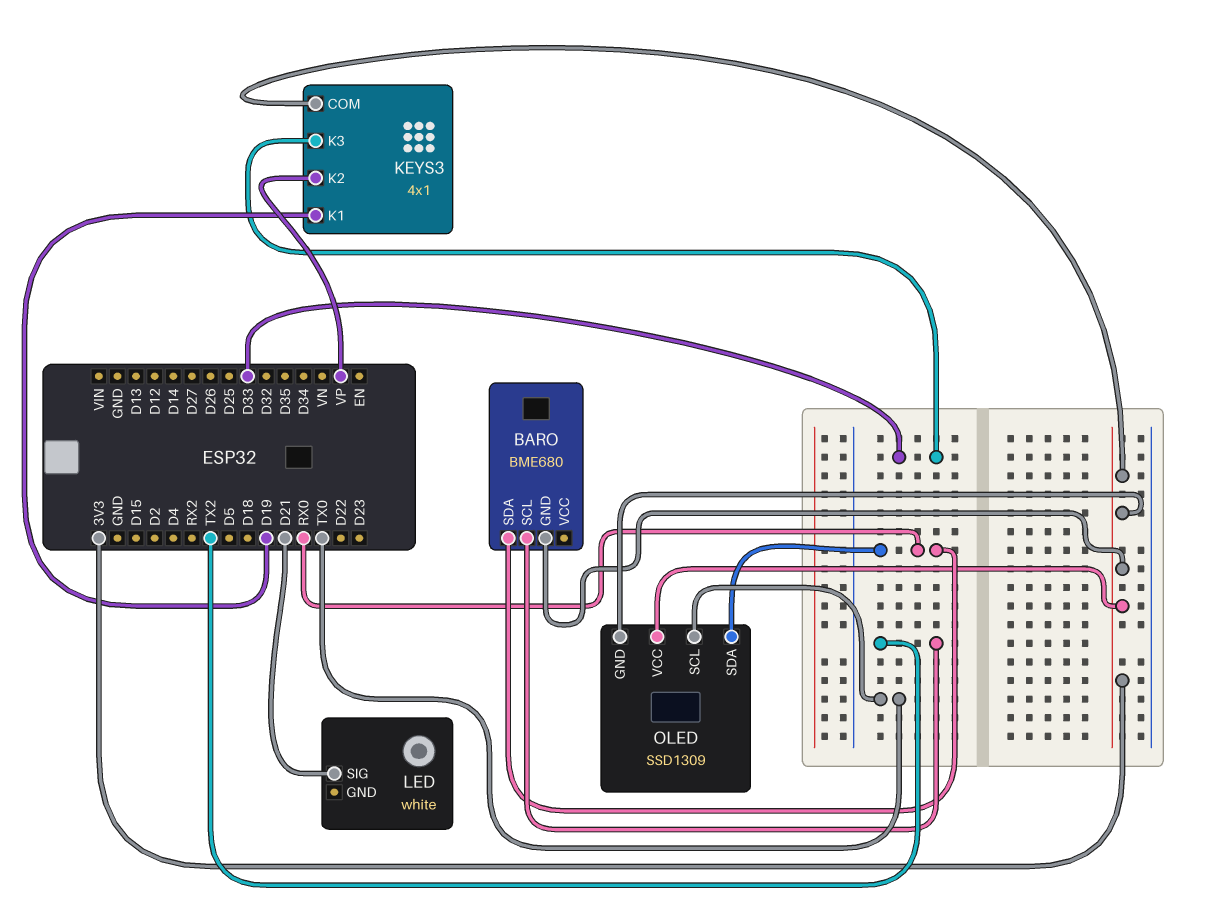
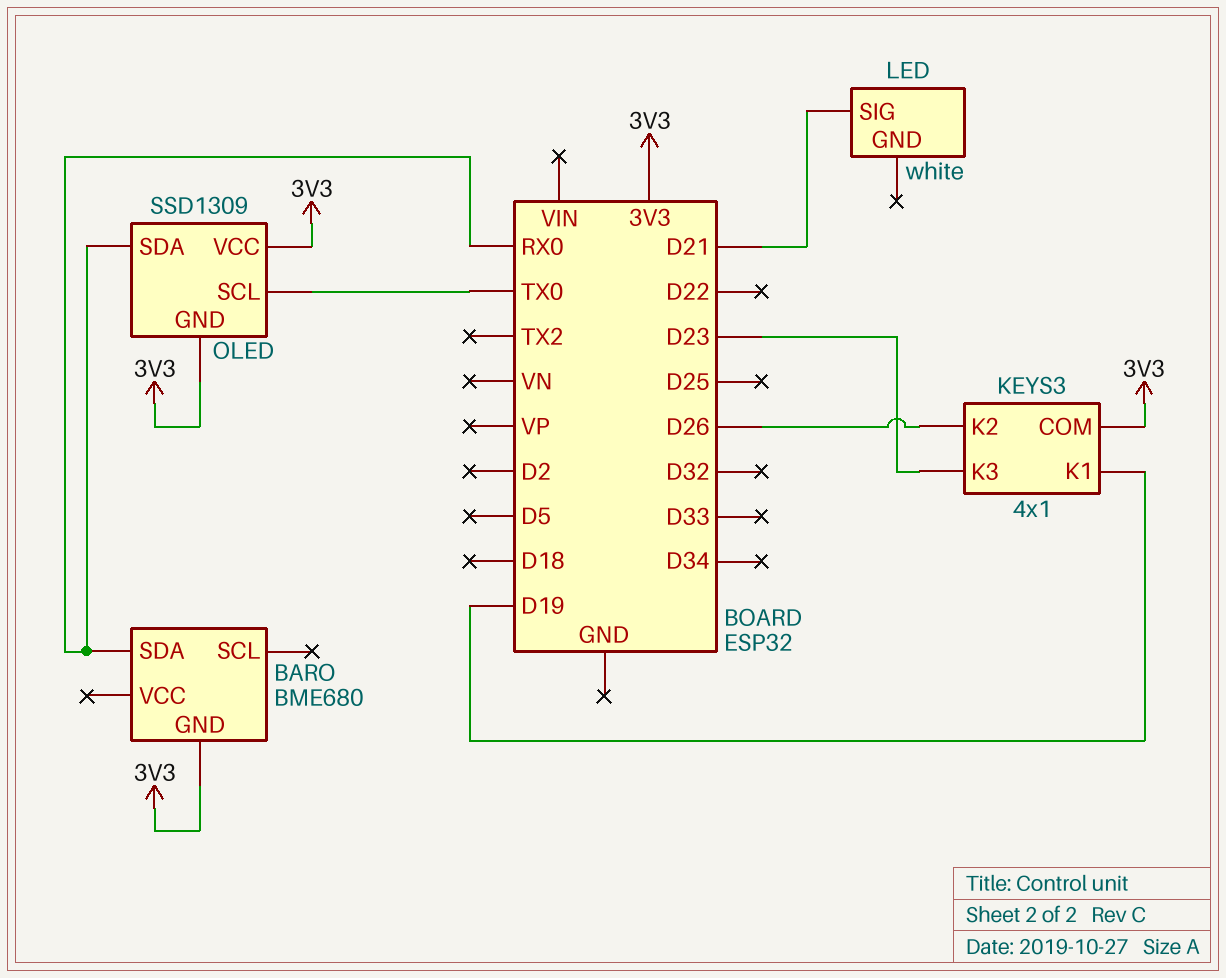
BARO pin SCL: TX2 -> none
KEYS3 pin K2: VP -> D26
KEYS3 pin K3: D33 -> D23

